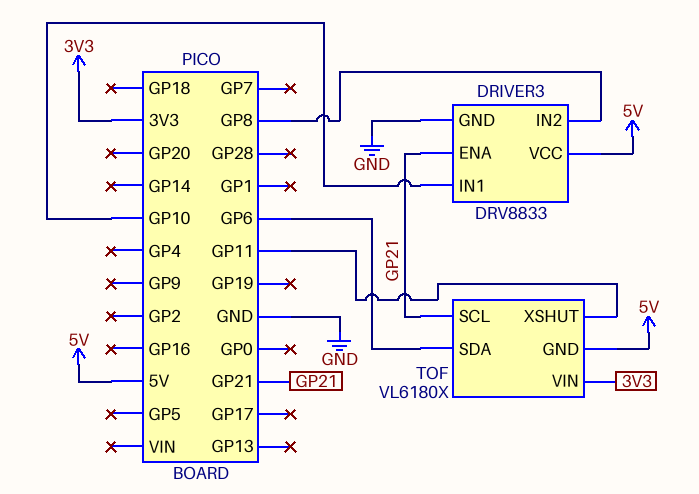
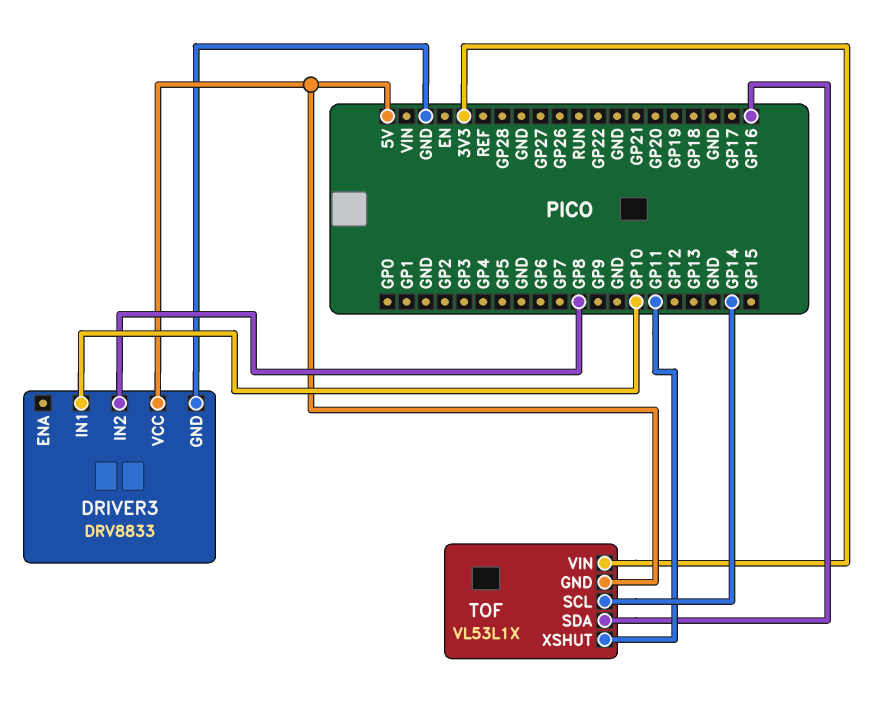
DRIVER3 pin ENA: GP21 -> none
TOF: VL6180X -> VL53L1X
TOF pin SCL: GP21 -> GP14
TOF pin SDA: GP6 -> GP16

